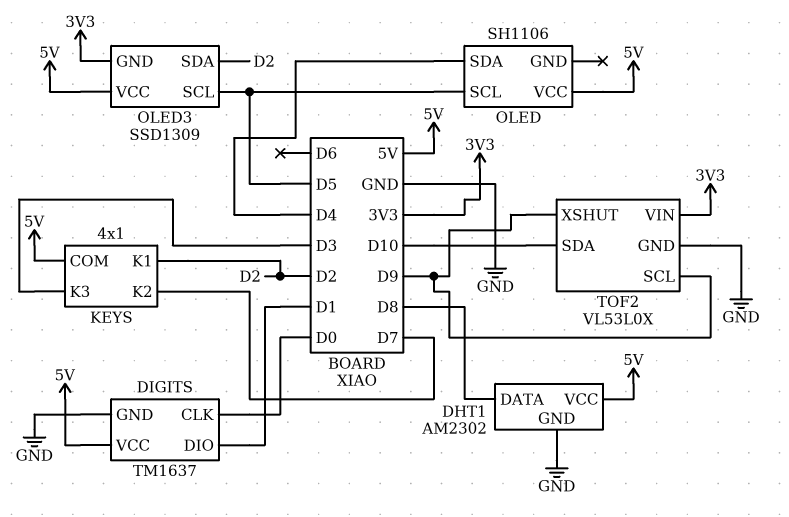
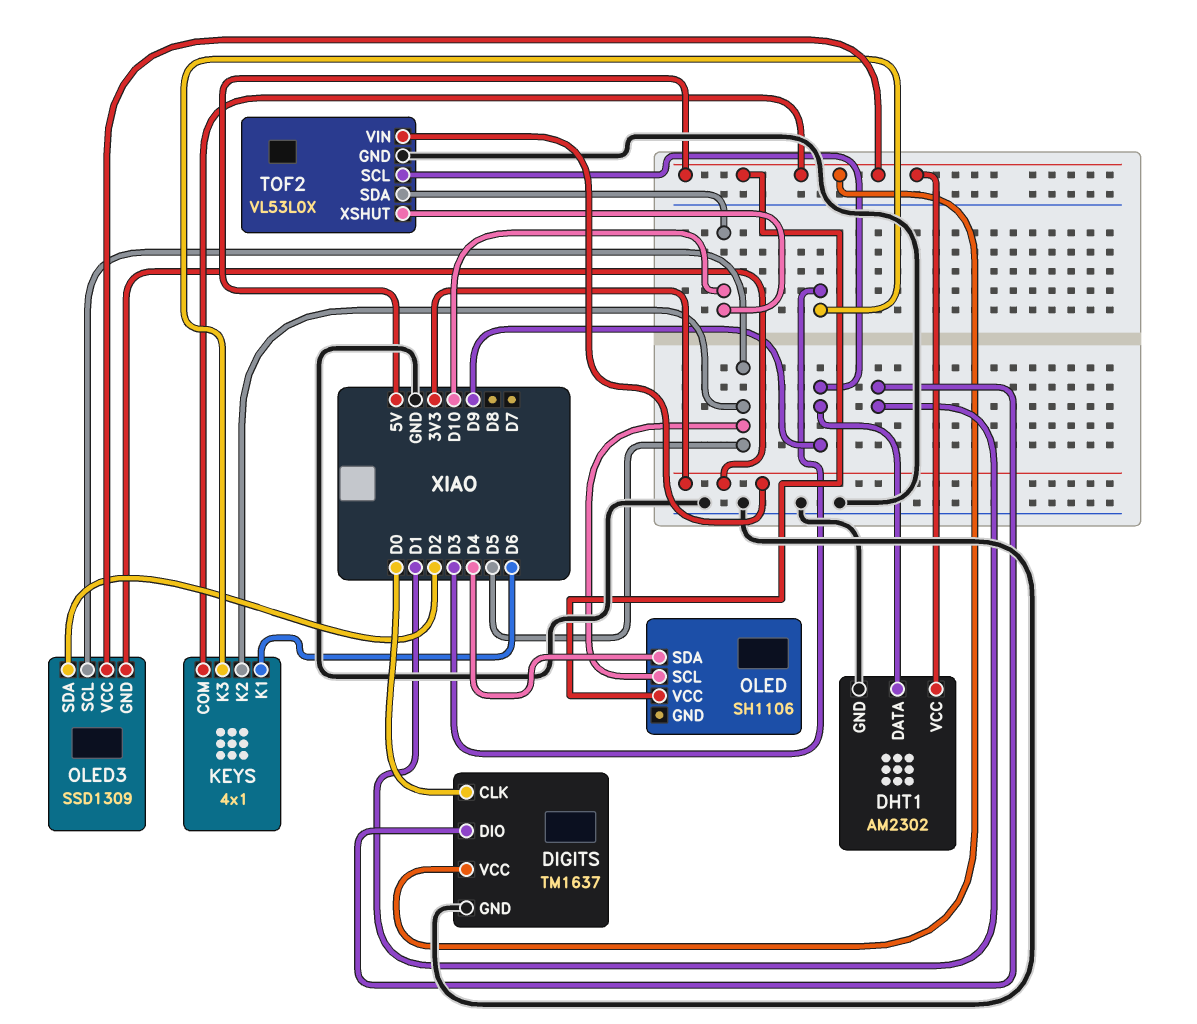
DHT1 pin DATA: D8 -> D9
KEYS pin K1: D2 -> D6
KEYS pin K2: D7 -> D5
TOF2 pin XSHUT: D9 -> D10

